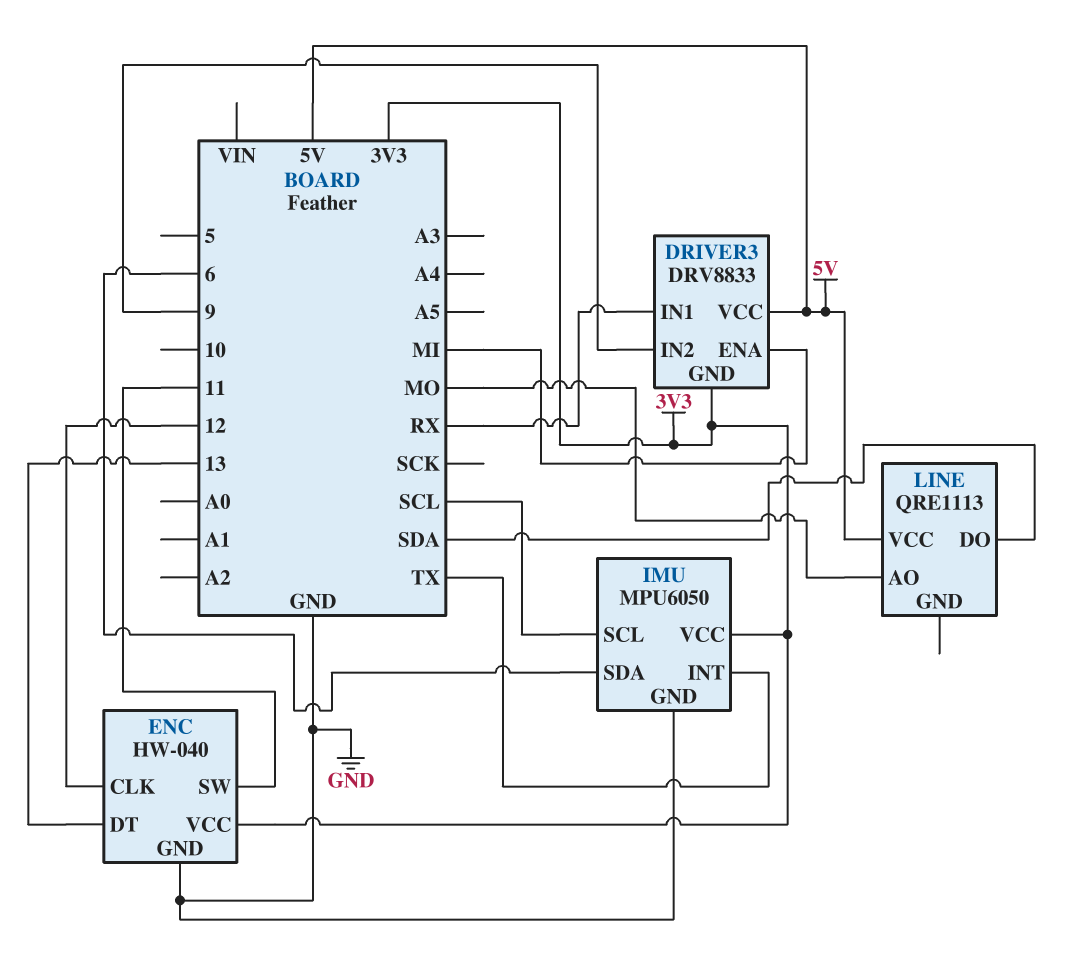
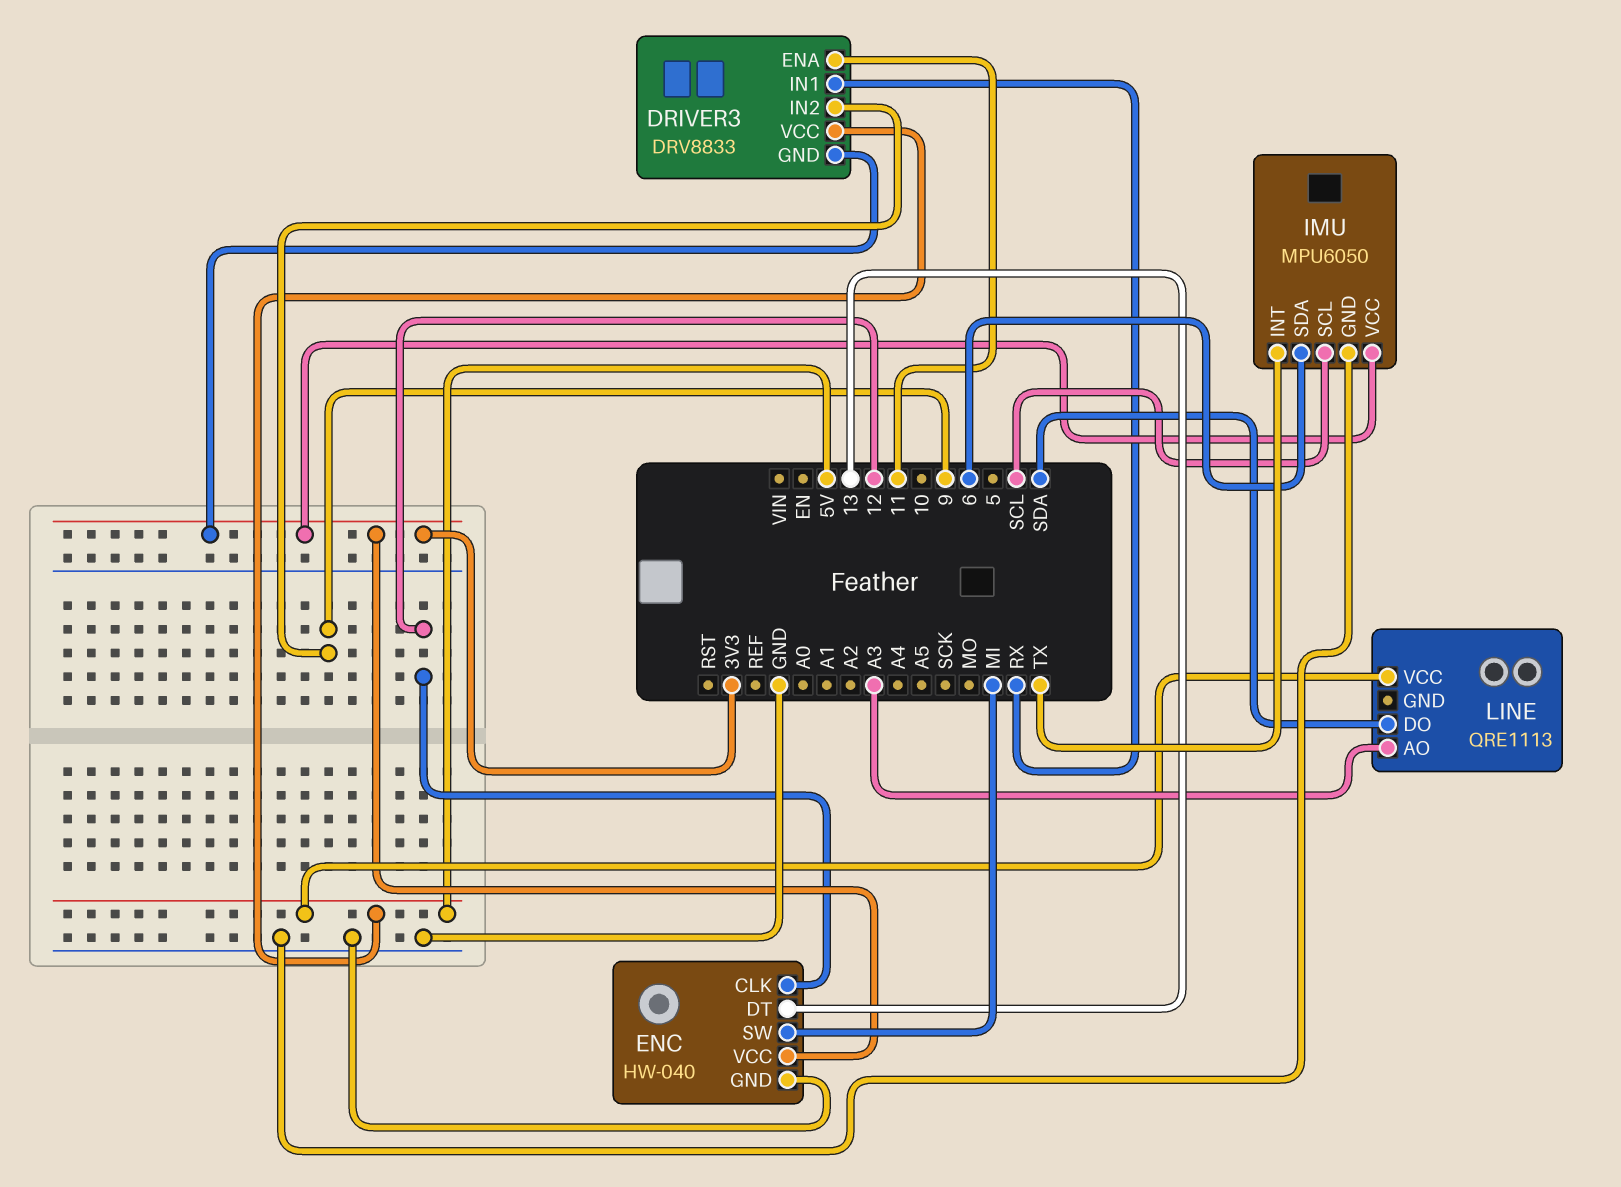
DRIVER3 pin ENA: MI -> 11
ENC pin SW: 11 -> MI
LINE pin AO: MO -> A3

